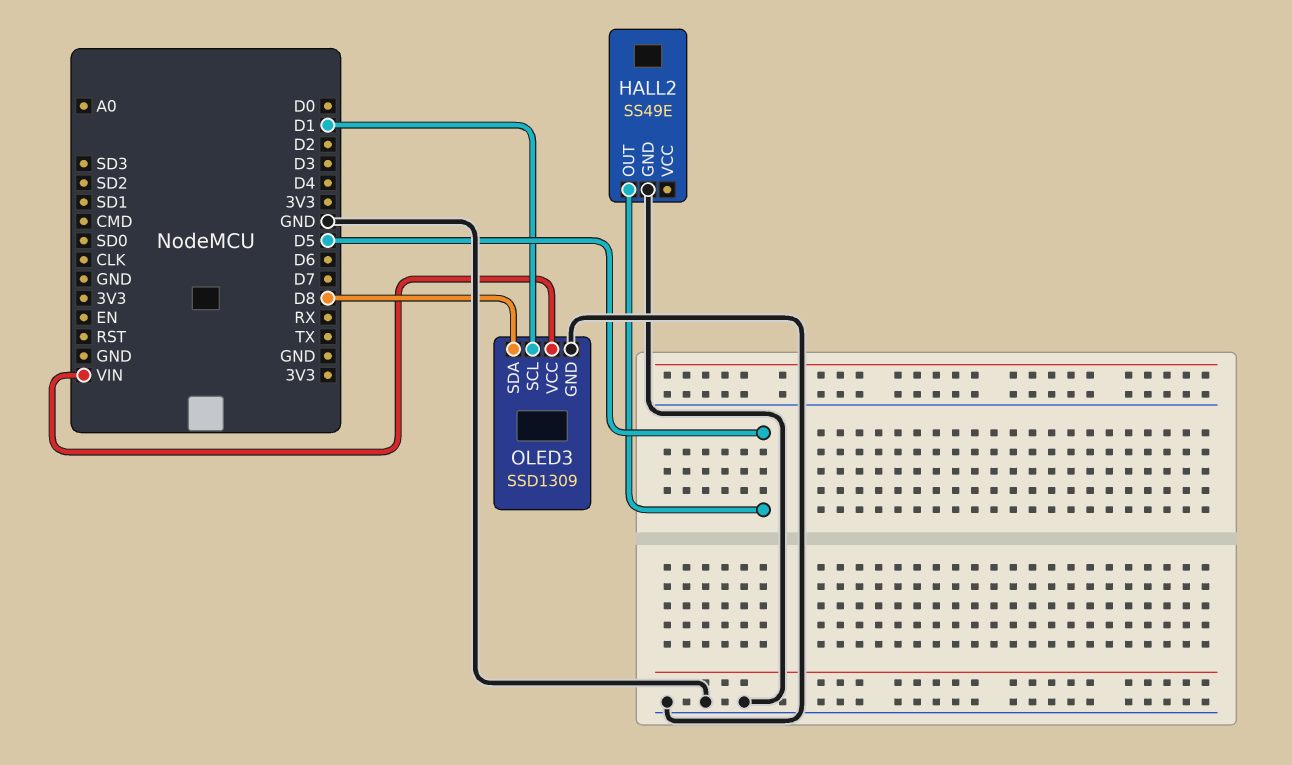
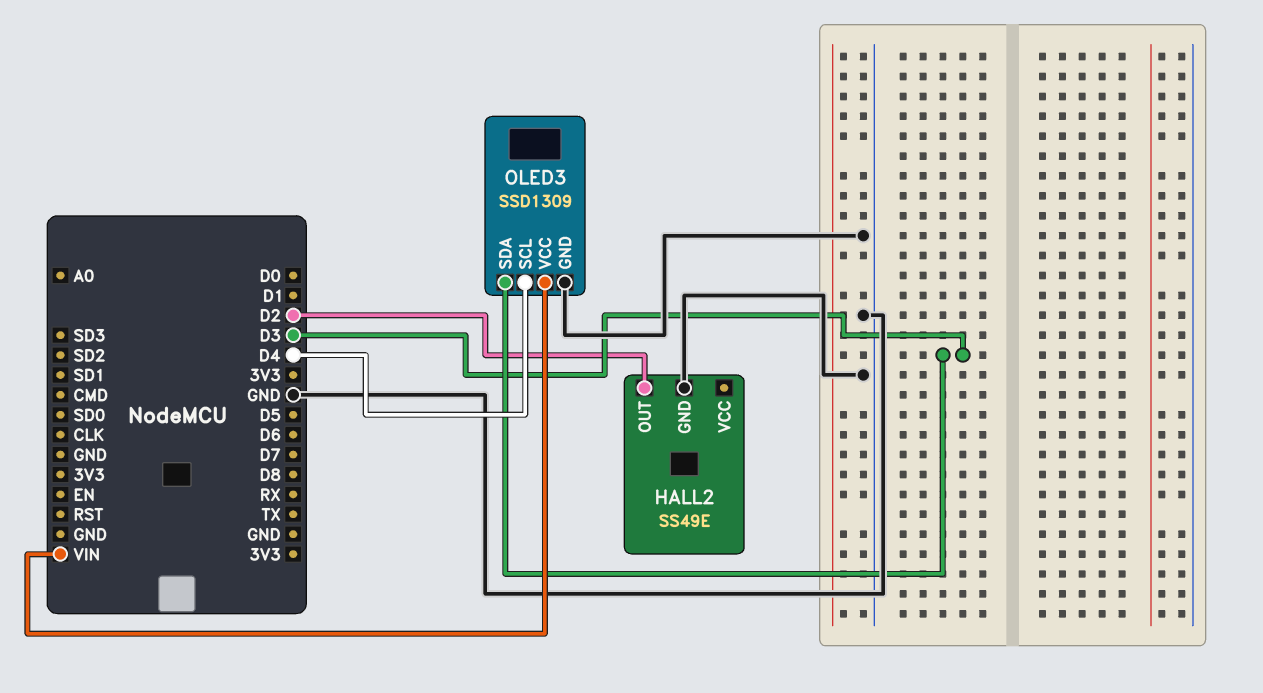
HALL2 pin OUT: D5 -> D2
OLED3 pin SCL: D1 -> D4
OLED3 pin SDA: D8 -> D3

